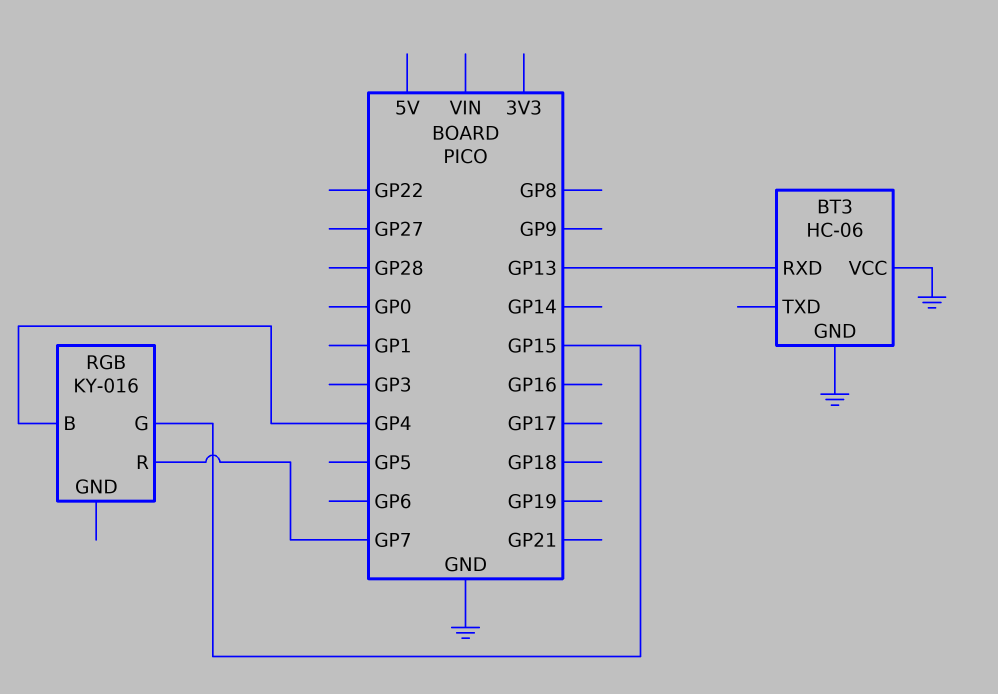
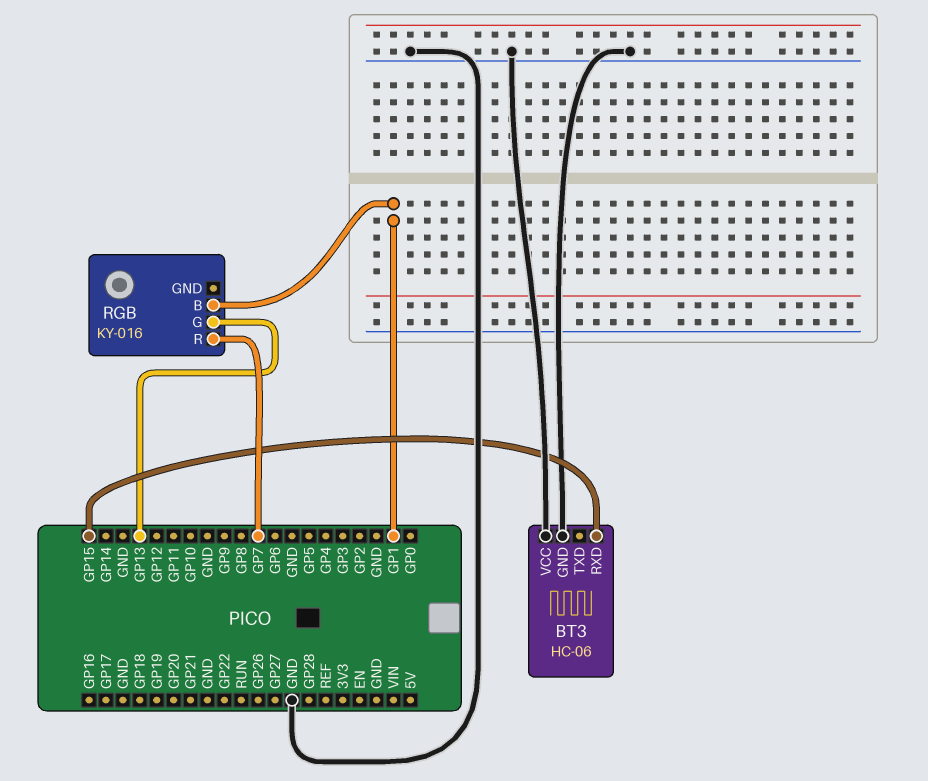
BT3 pin RXD: GP13 -> GP15
RGB pin B: GP4 -> GP1
RGB pin G: GP15 -> GP13

